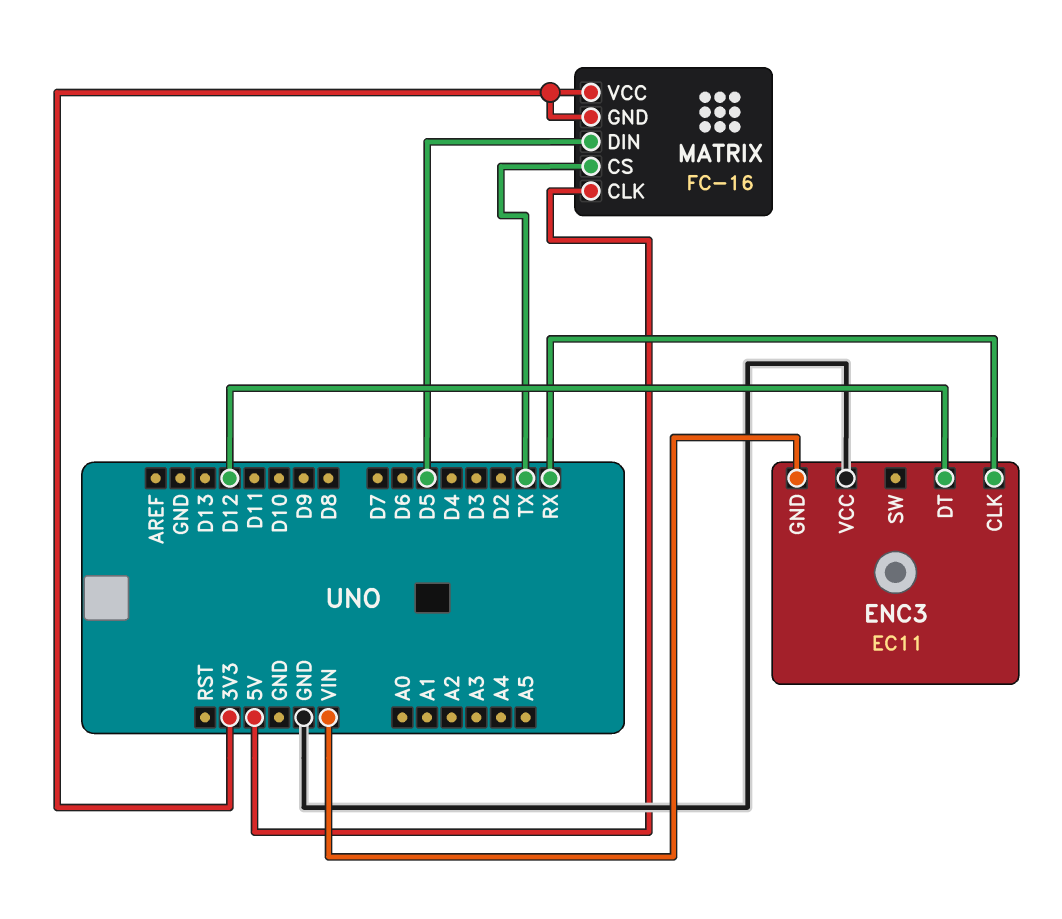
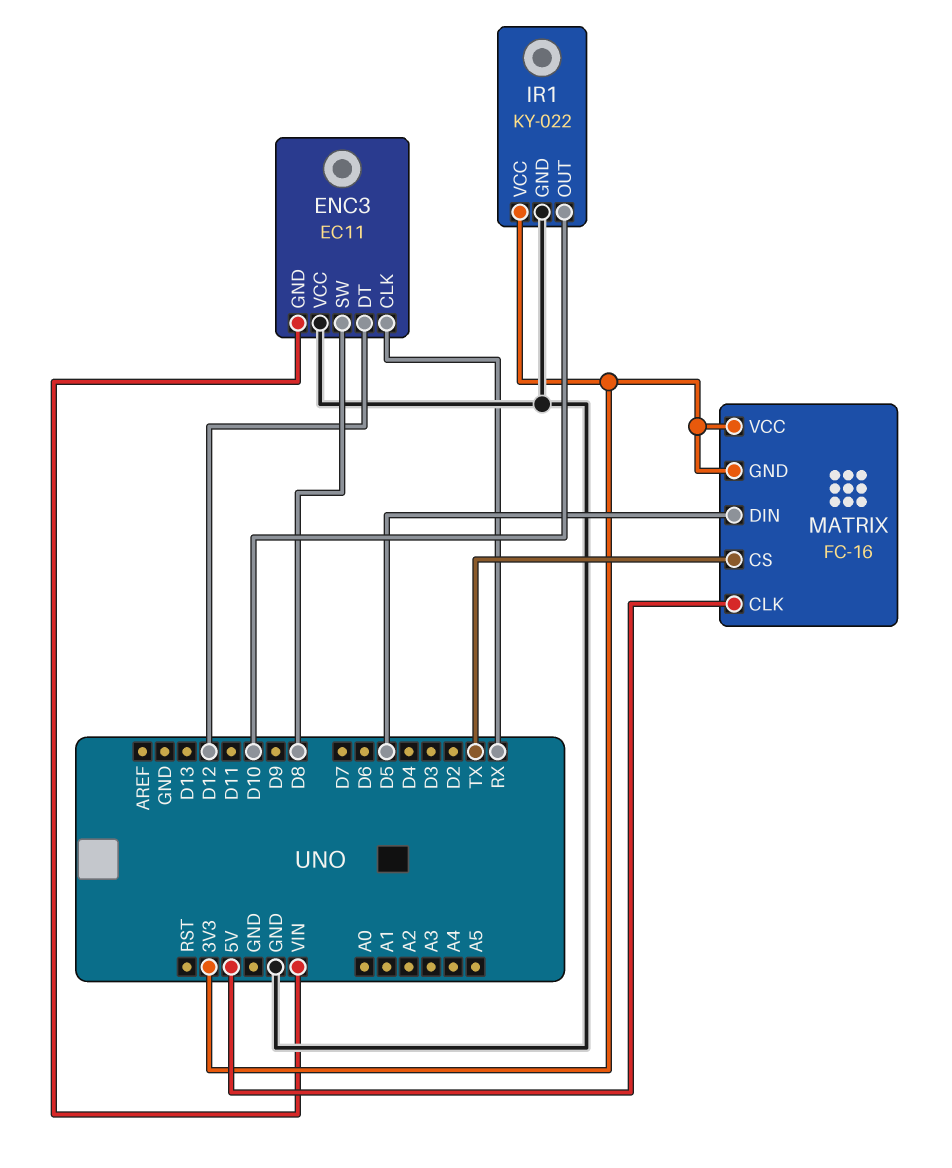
ENC3 pin SW: none -> D8
IR1: none -> KY-022
IR1 pin GND: none -> GND
IR1 pin OUT: none -> D10
IR1 pin VCC: none -> 3V3

